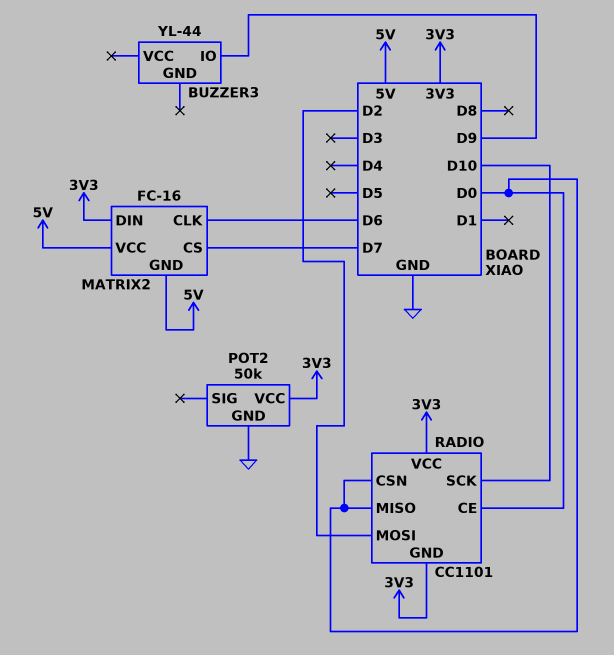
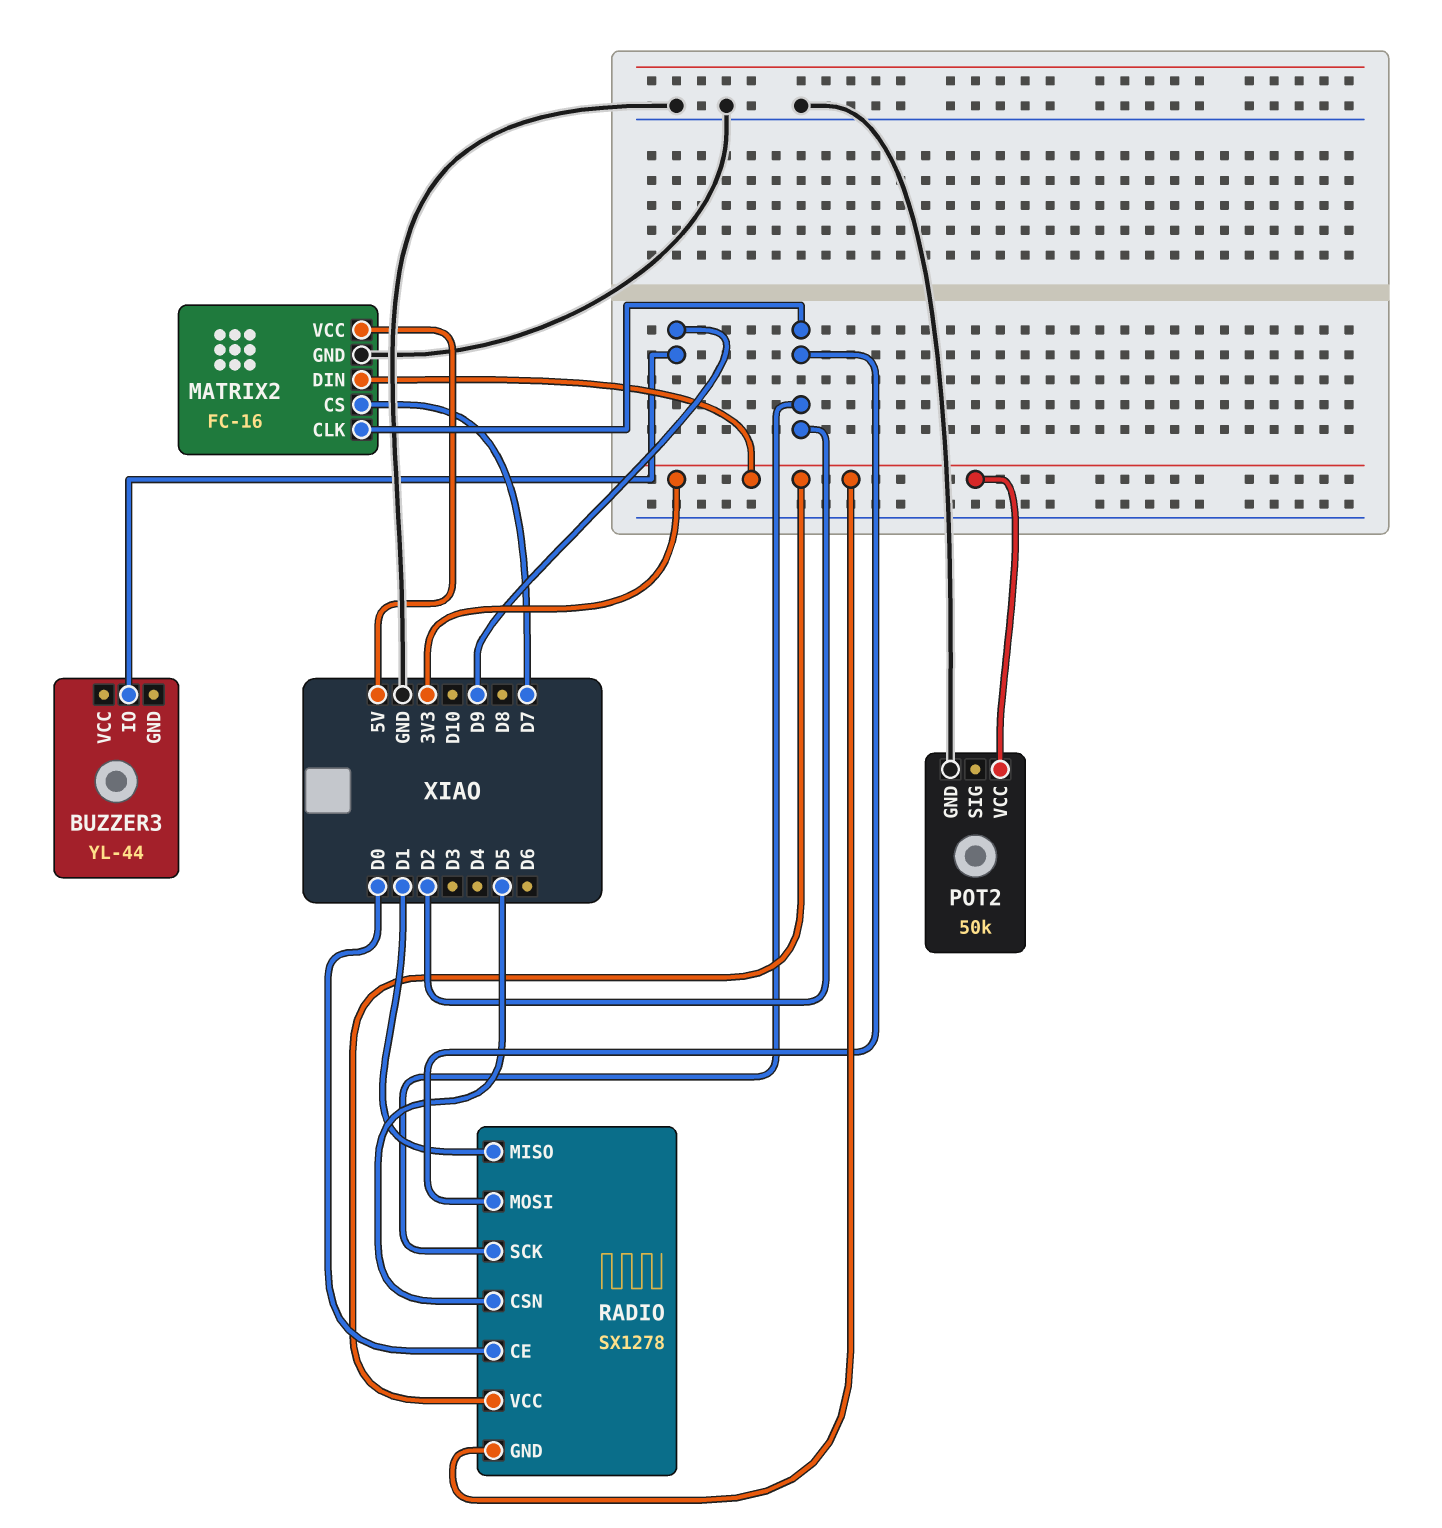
MATRIX2 pin CLK: D6 -> D2
MATRIX2 pin GND: 5V -> GND
RADIO: CC1101 -> SX1278
RADIO pin CSN: D0 -> D5
RADIO pin MISO: D0 -> D1
RADIO pin SCK: D10 -> D2

